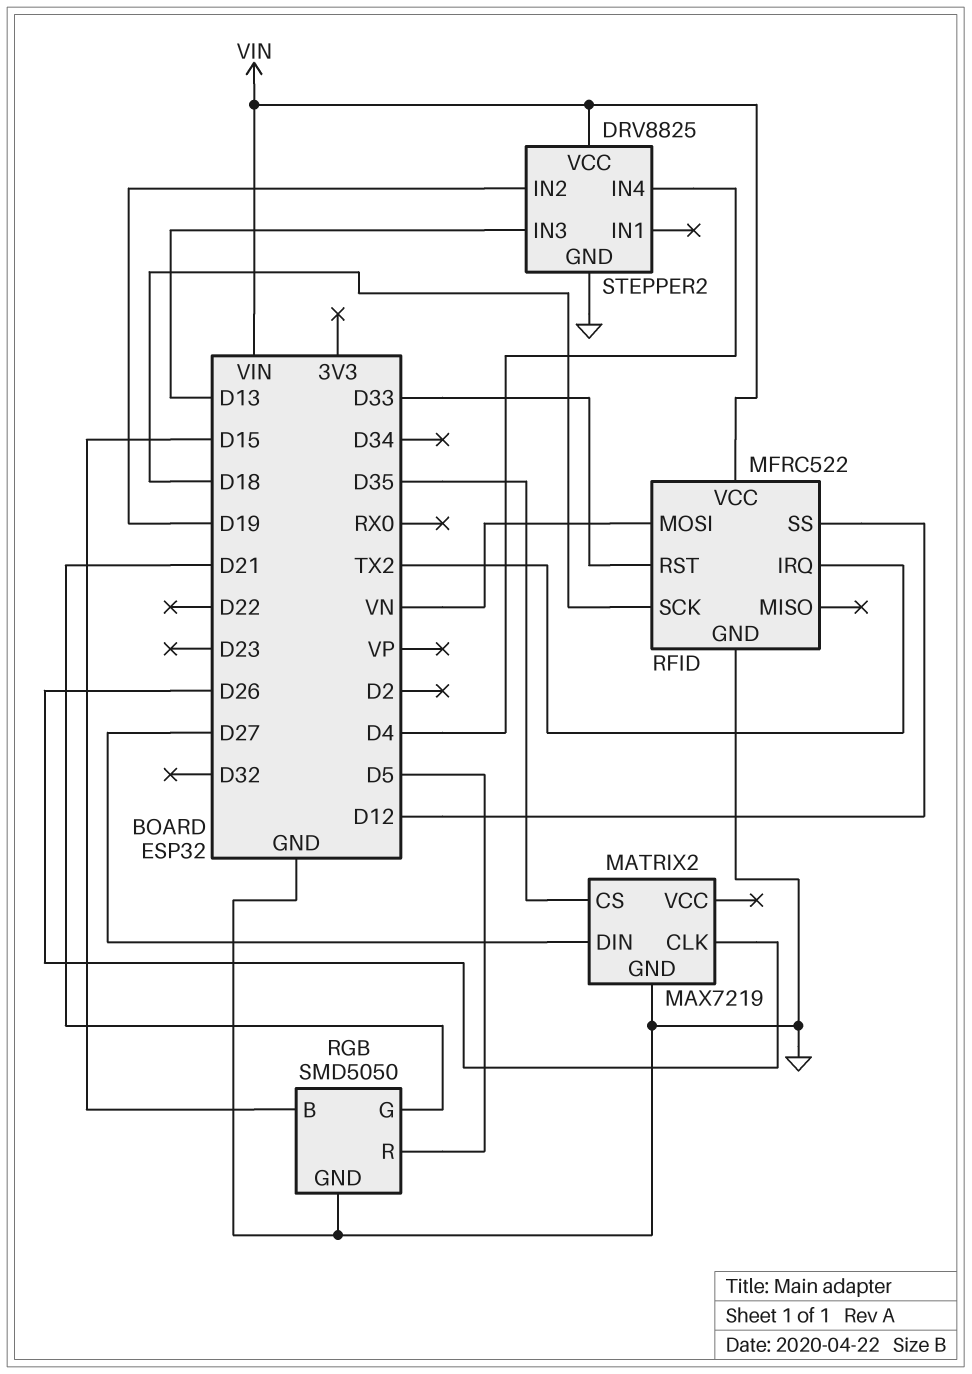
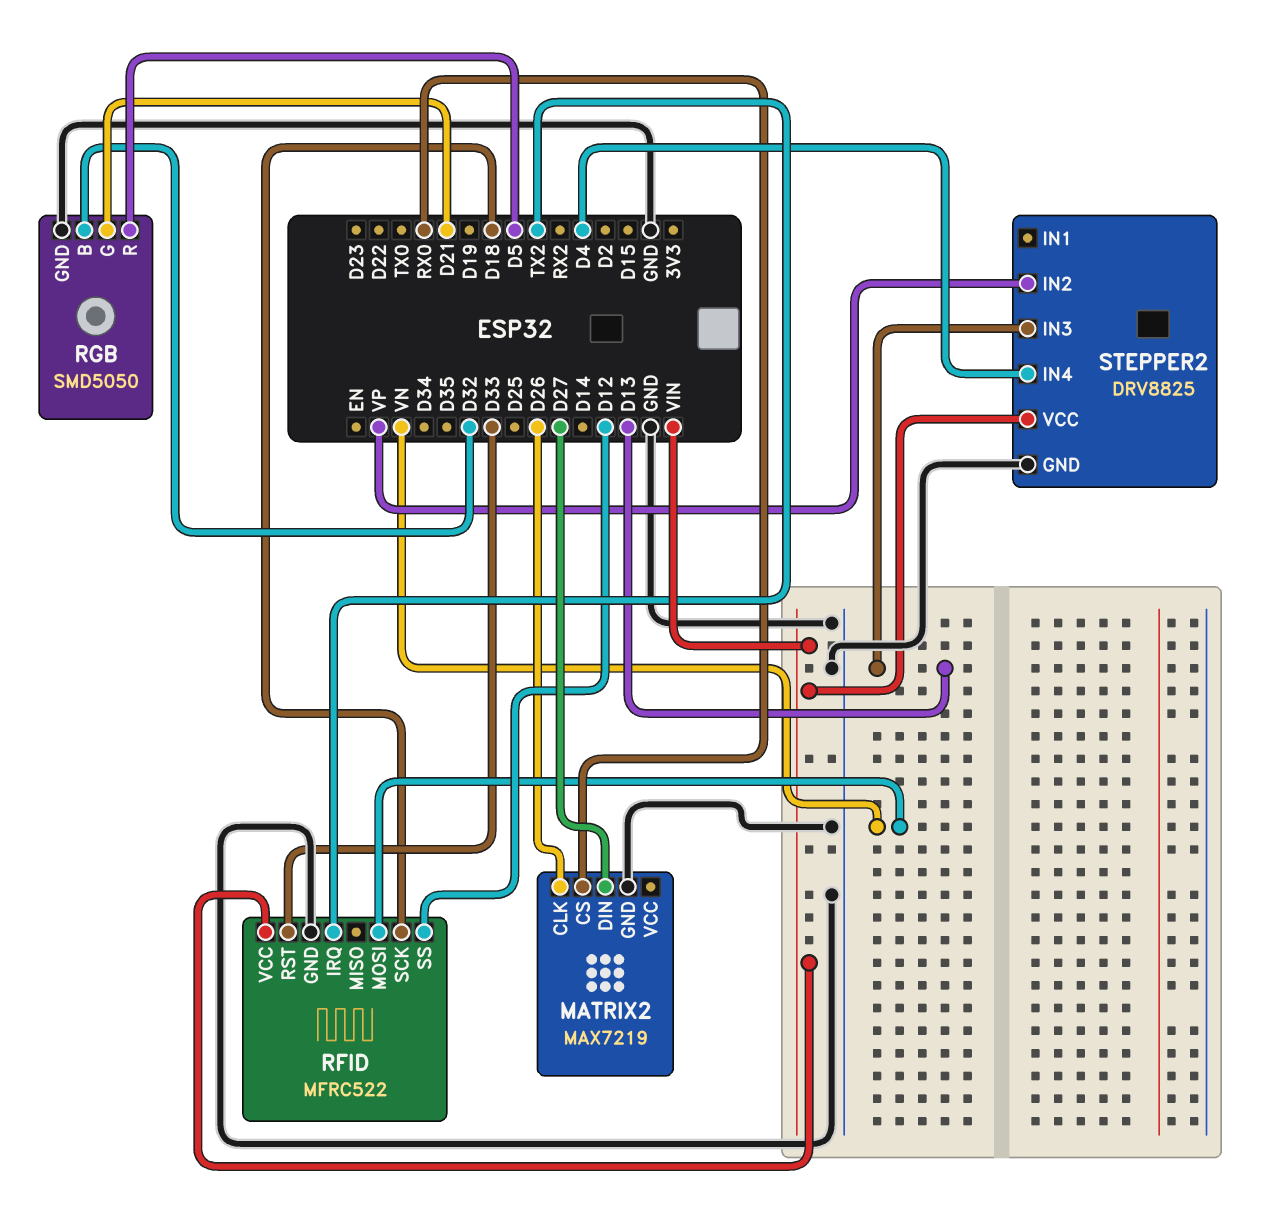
MATRIX2 pin CS: D35 -> RX0
RGB pin B: D15 -> D32
STEPPER2 pin IN2: D19 -> VP

